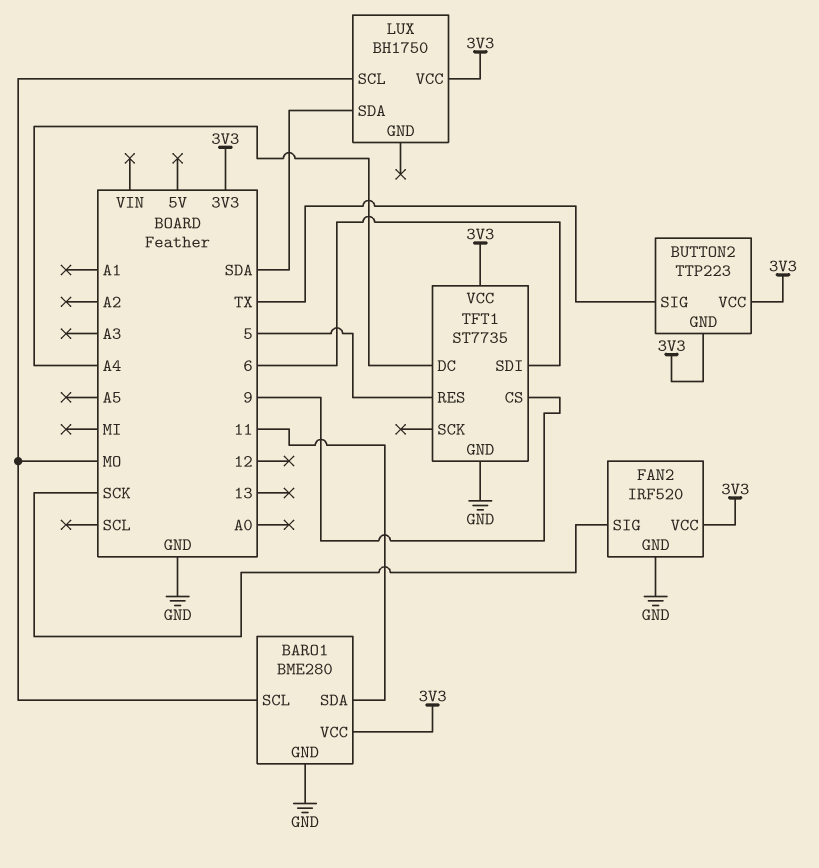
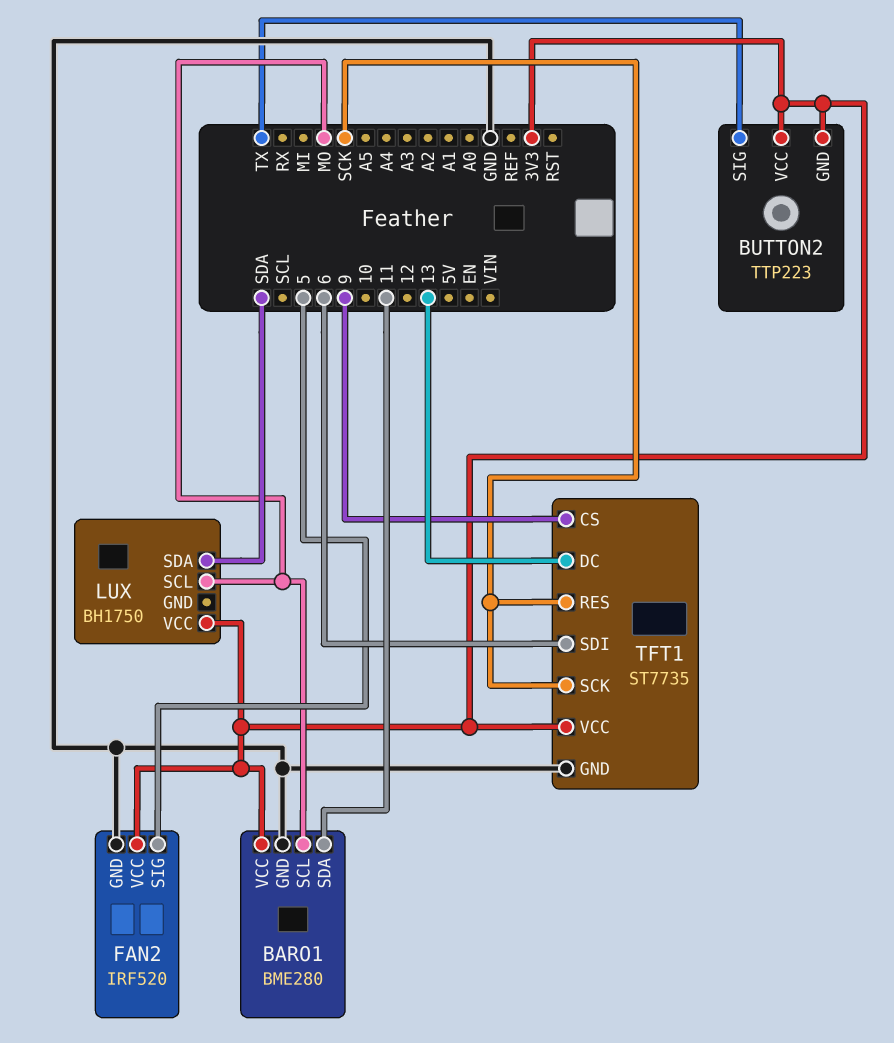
FAN2 pin SIG: SCK -> 5
TFT1 pin DC: A4 -> 13
TFT1 pin RES: 5 -> SCK
TFT1 pin SCK: none -> SCK

